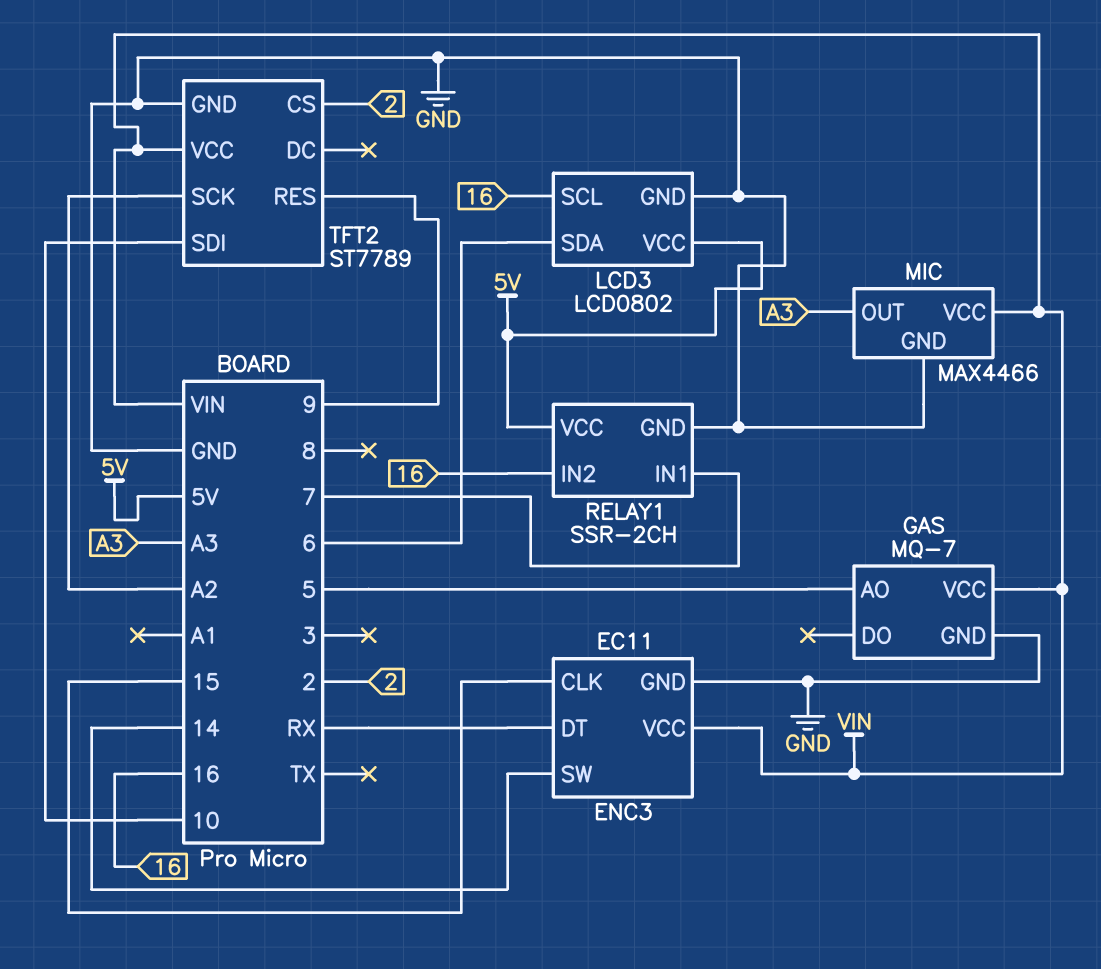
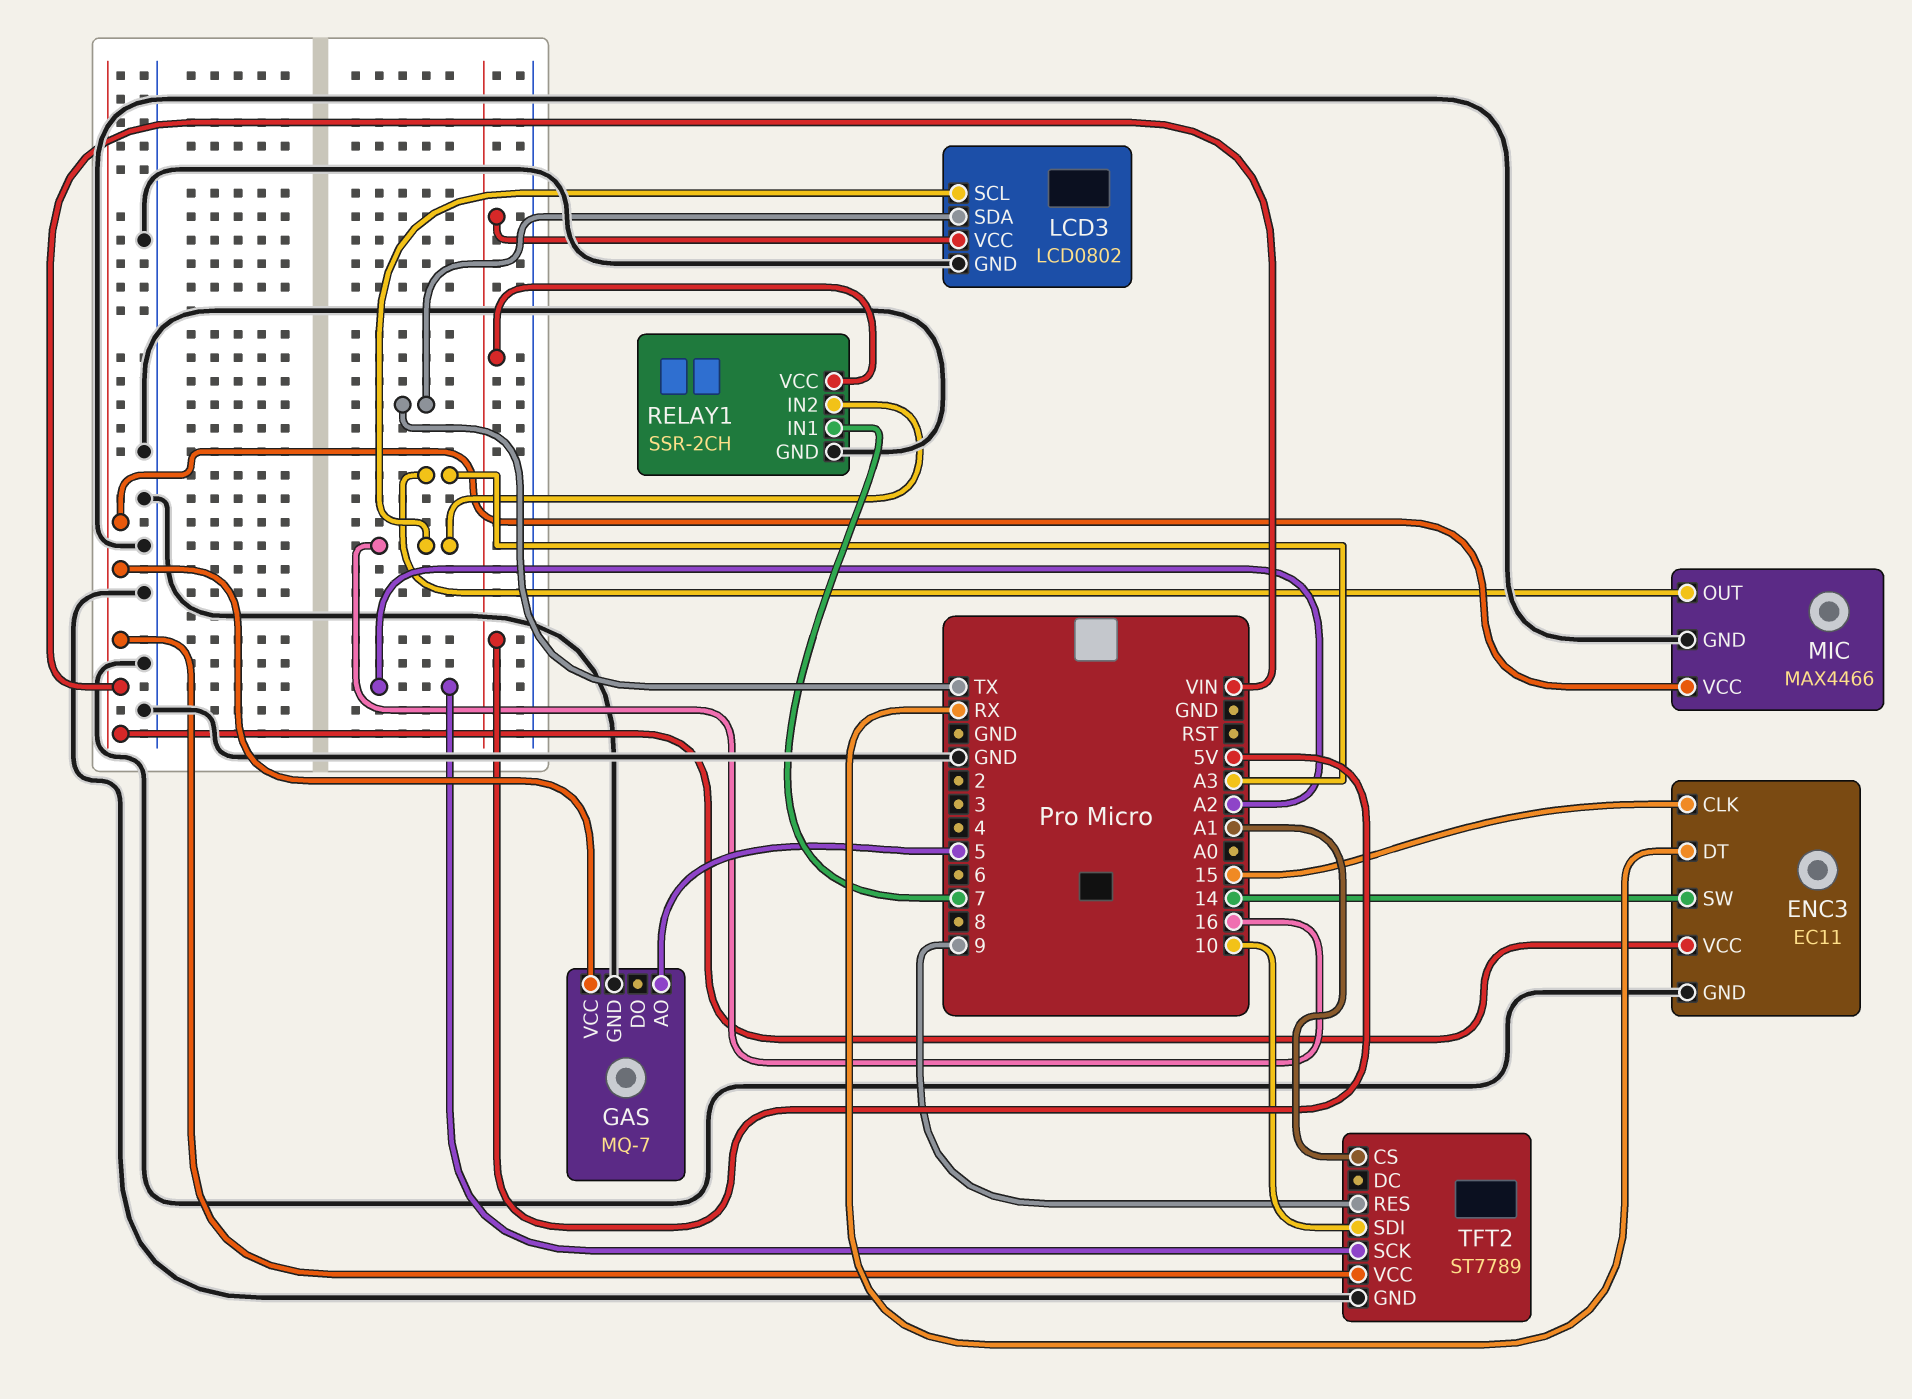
LCD3 pin SDA: 6 -> TX
TFT2 pin CS: 2 -> A1

